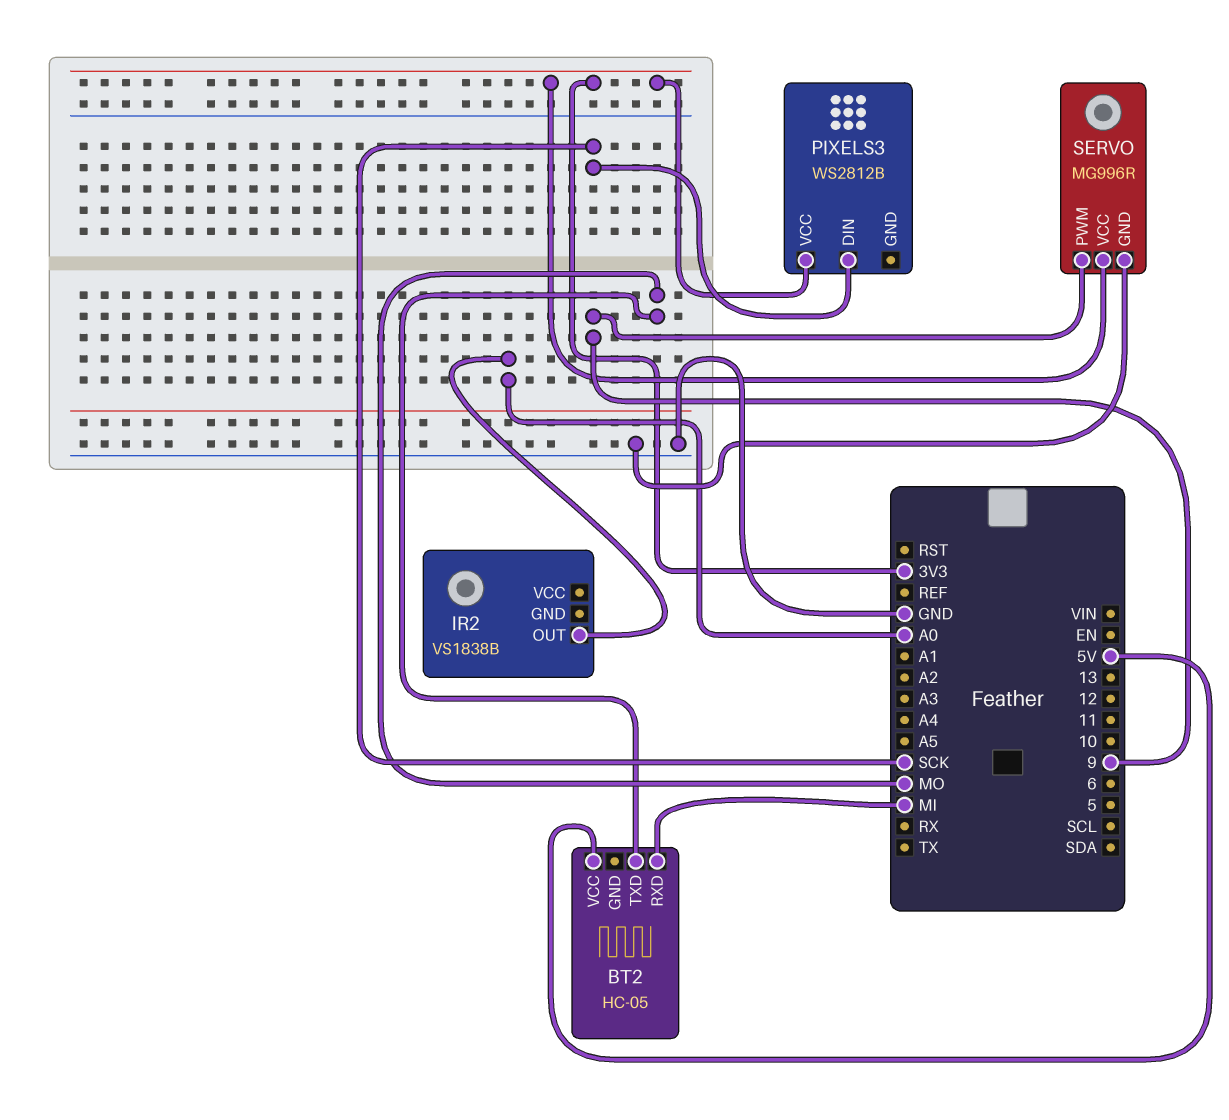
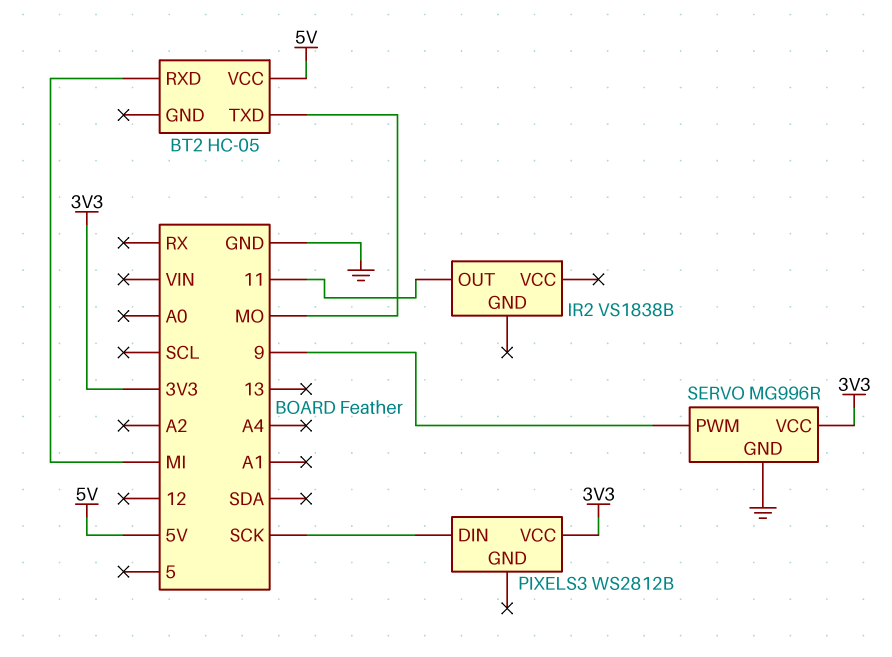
IR2 pin OUT: A0 -> 11

